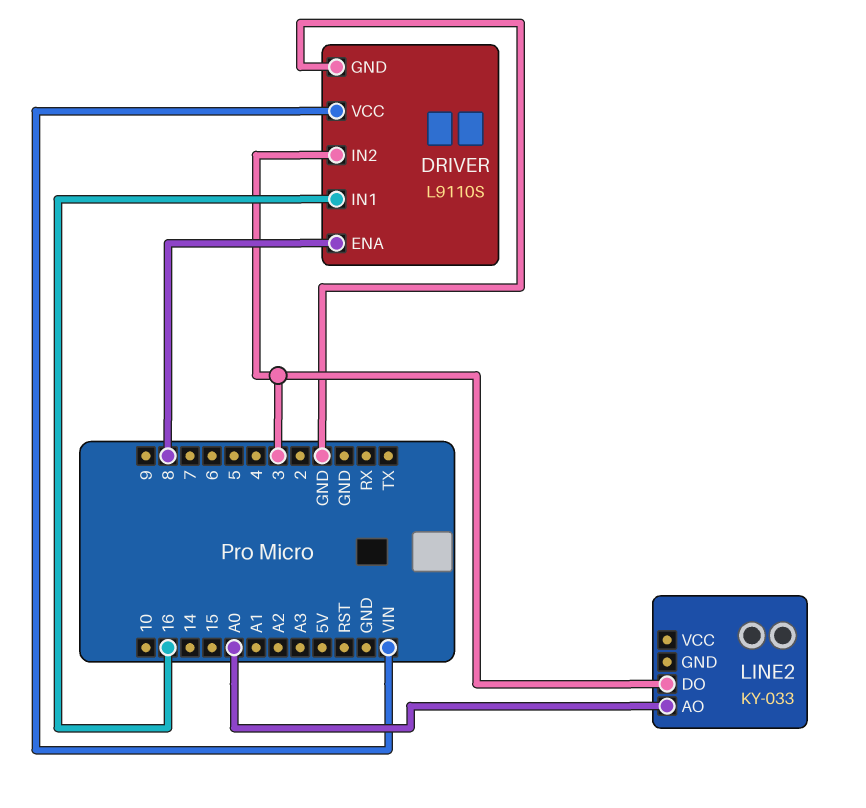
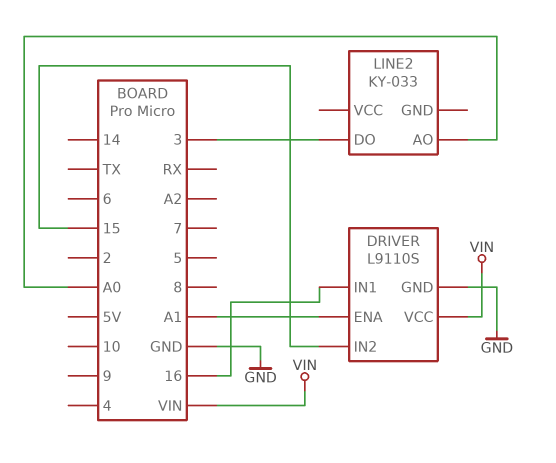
DRIVER pin ENA: 8 -> A1
DRIVER pin IN2: 3 -> 15

